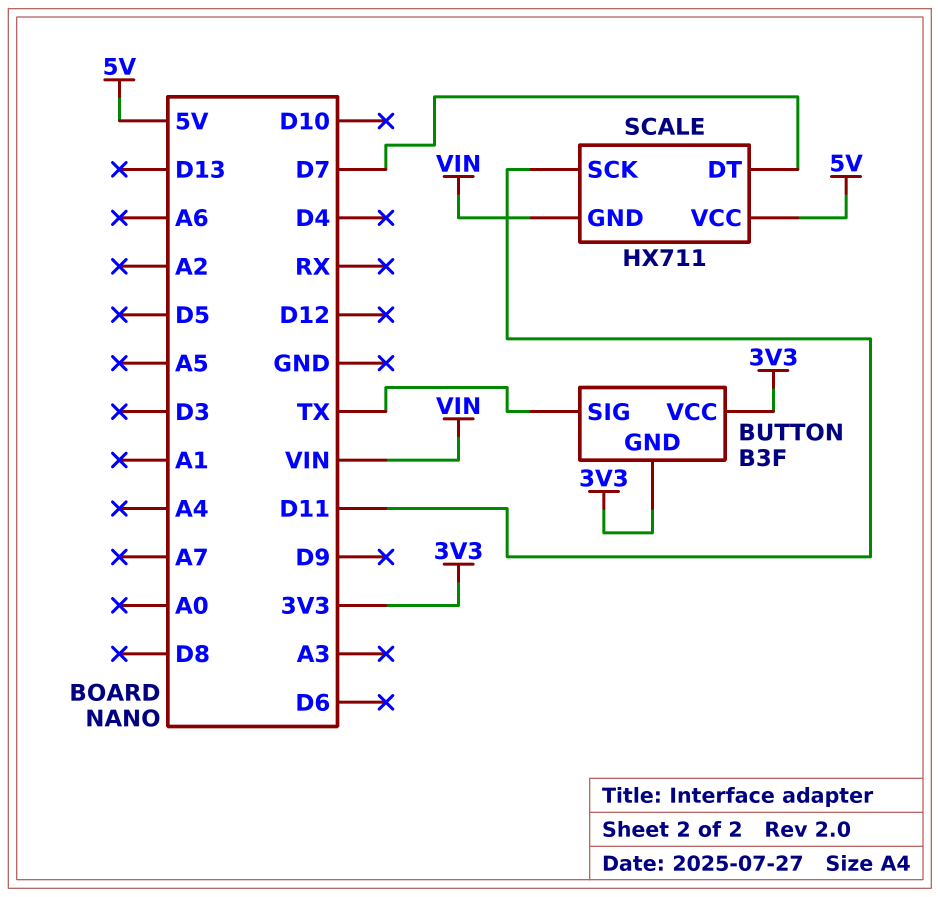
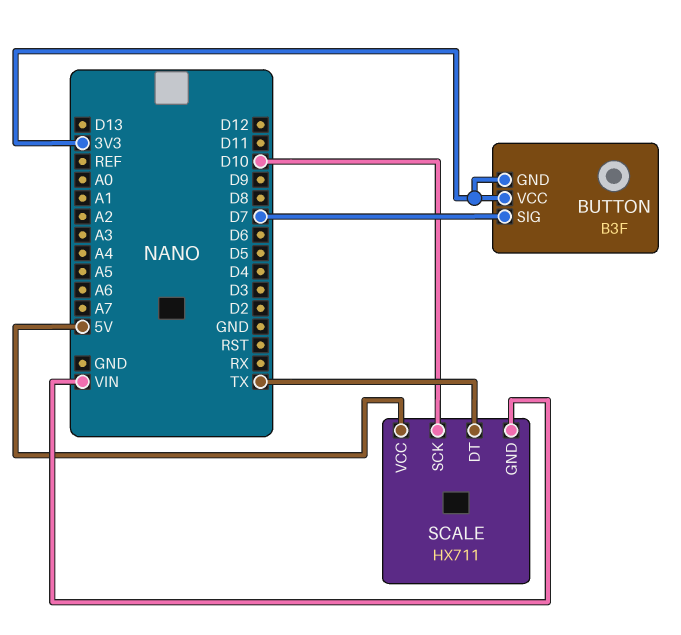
BUTTON pin SIG: TX -> D7
SCALE pin DT: D7 -> TX
SCALE pin SCK: D11 -> D10

